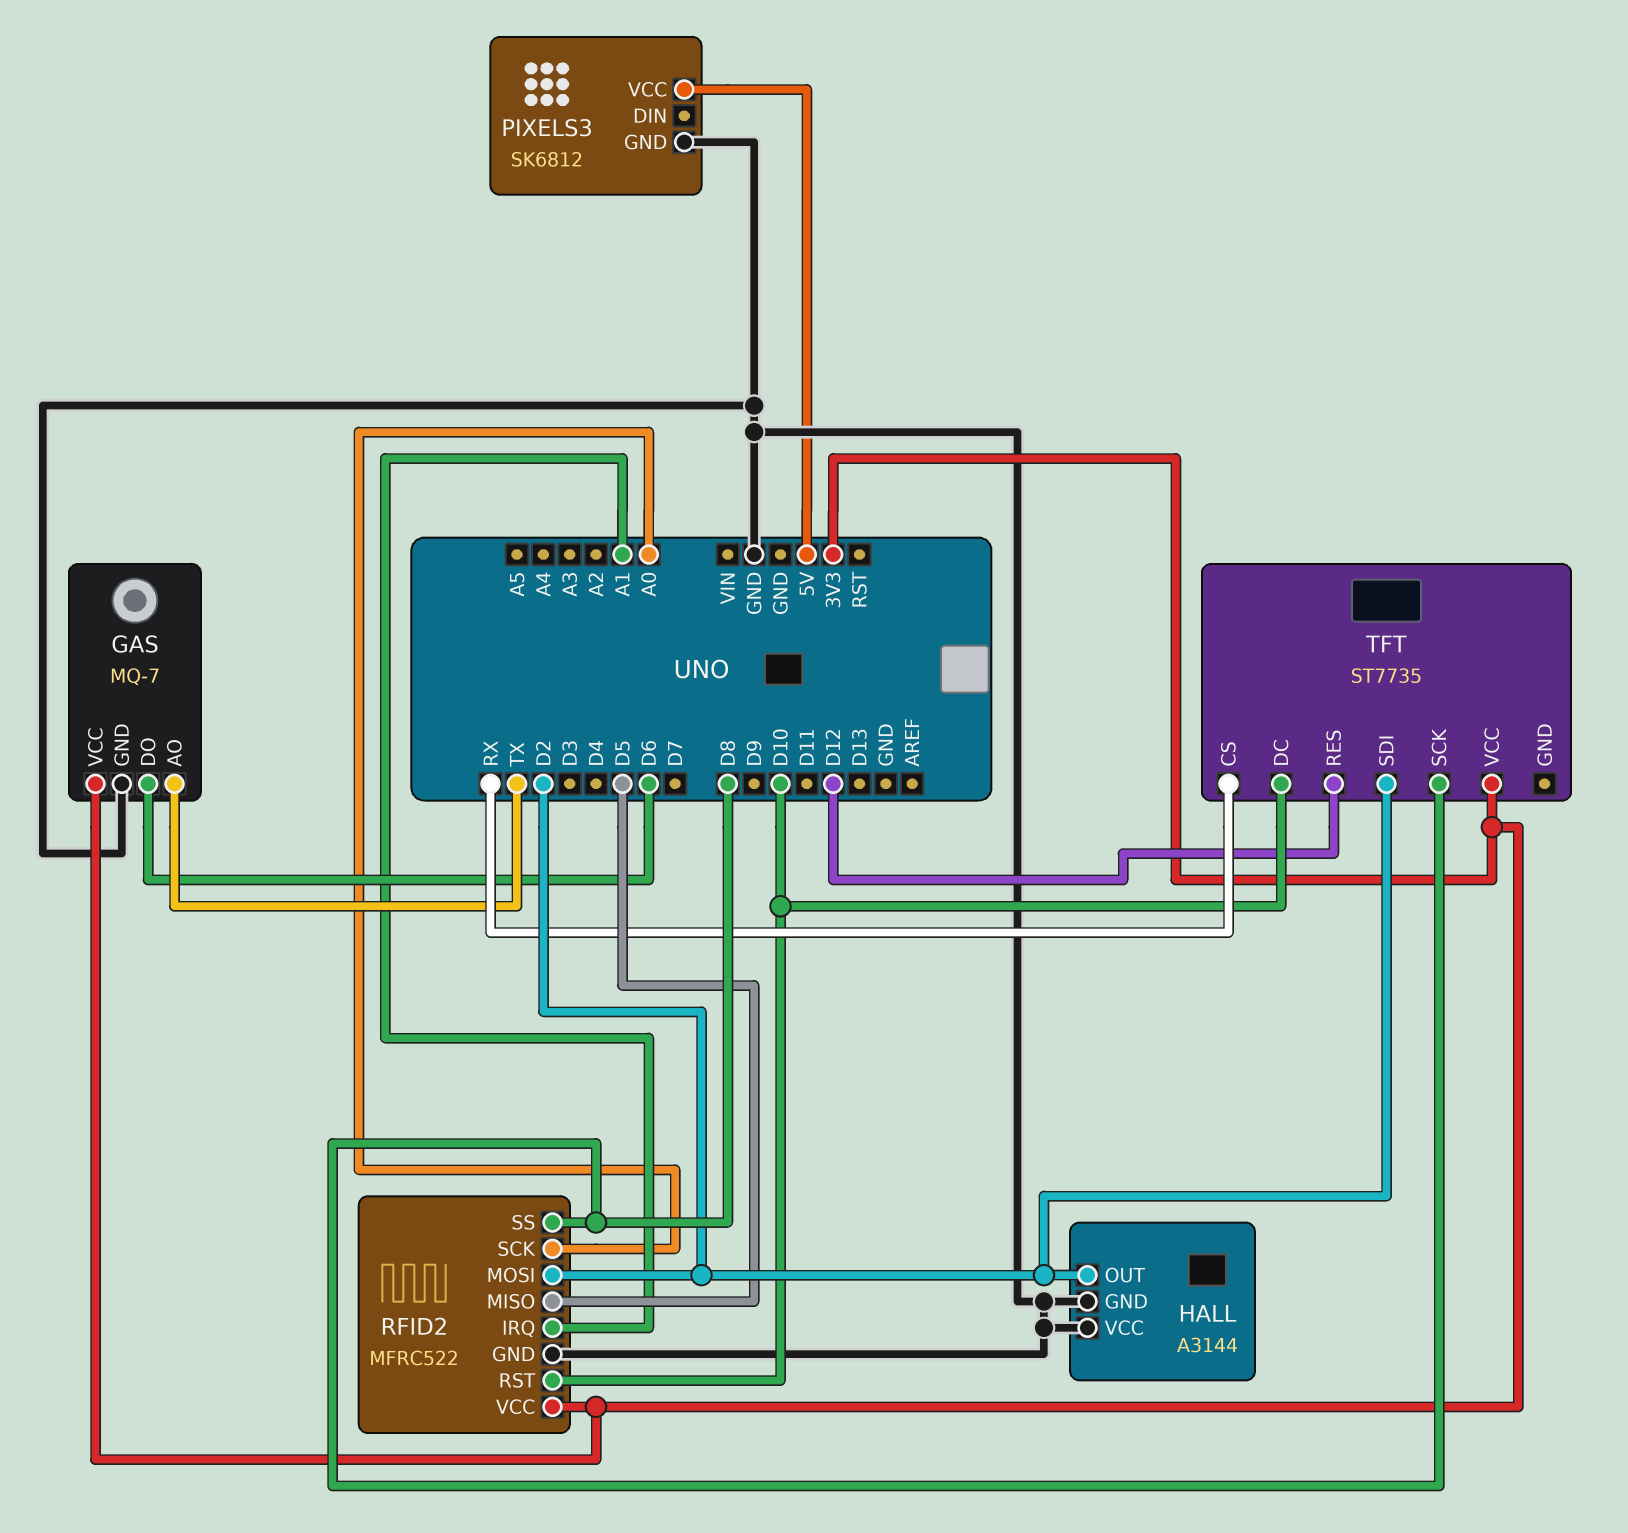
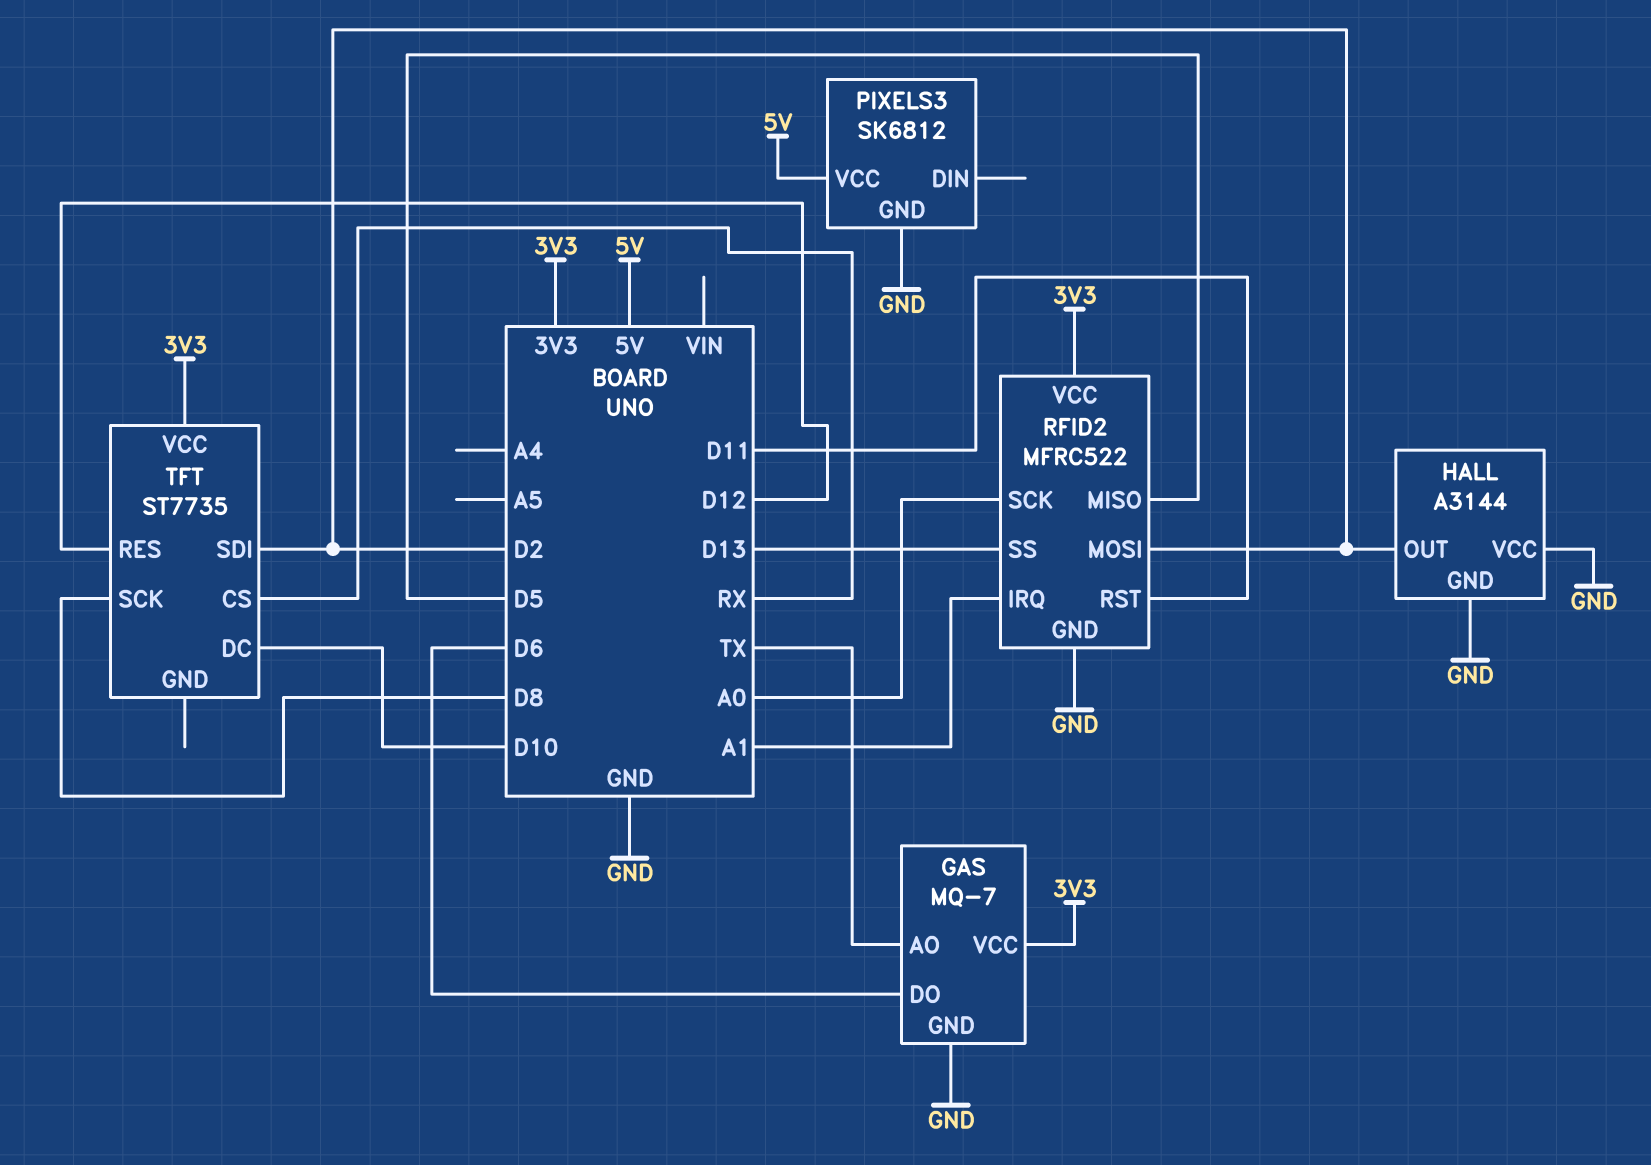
RFID2 pin RST: D10 -> D11
RFID2 pin SS: D8 -> D13

